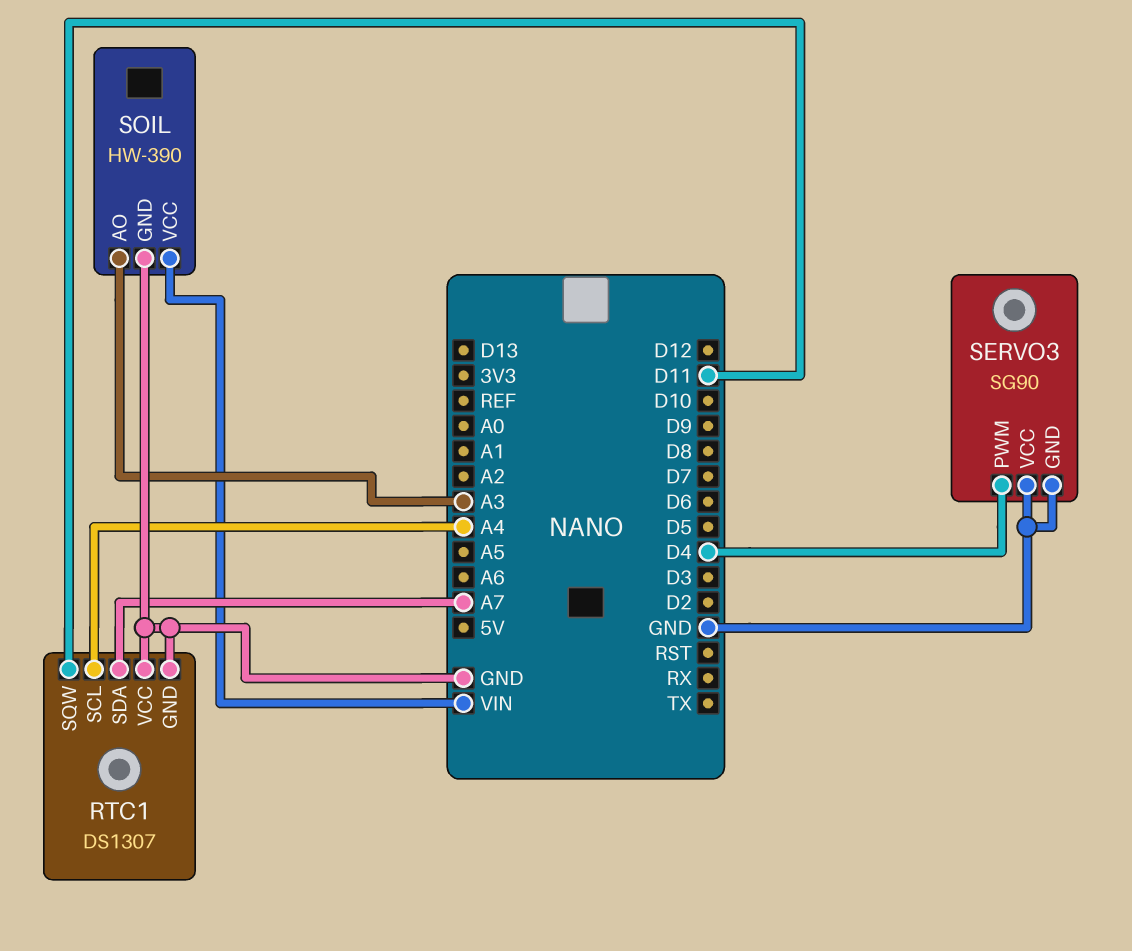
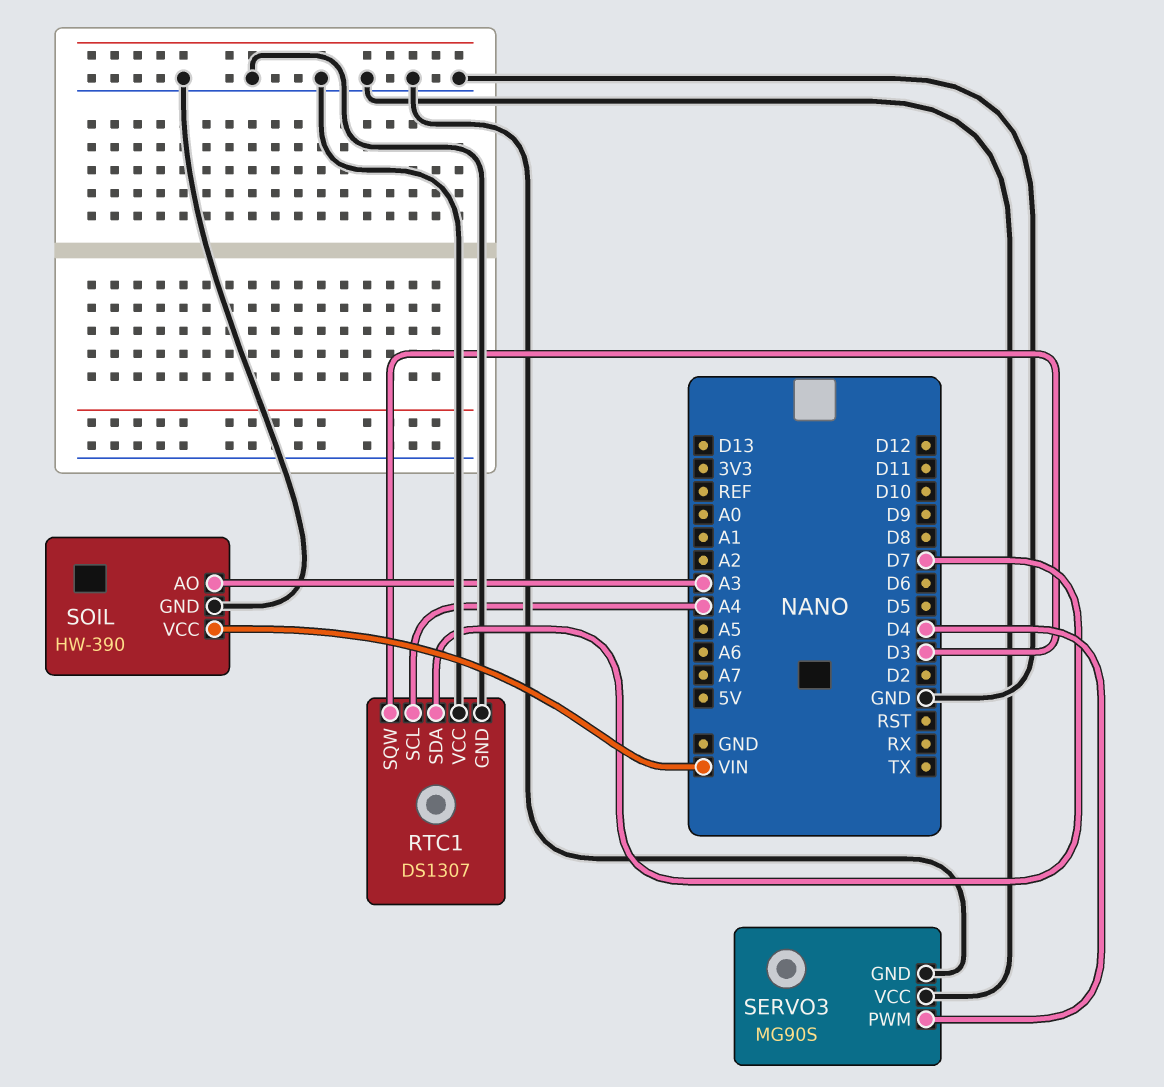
RTC1 pin SDA: A7 -> D7
RTC1 pin SQW: D11 -> D3
SERVO3: SG90 -> MG90S

